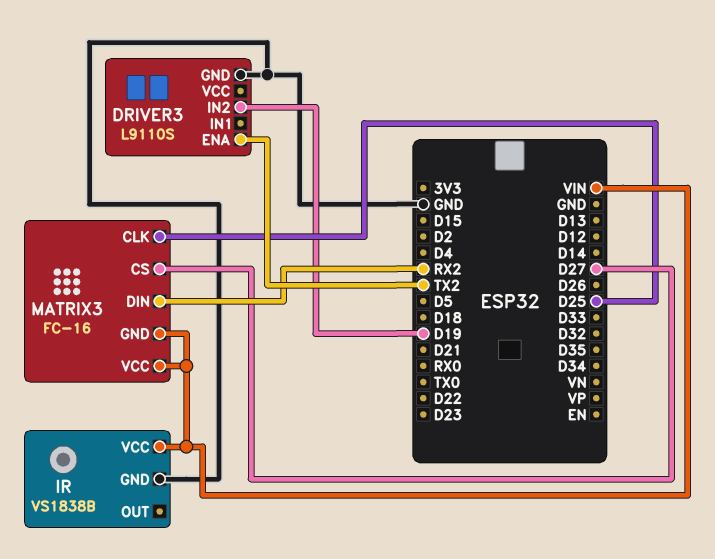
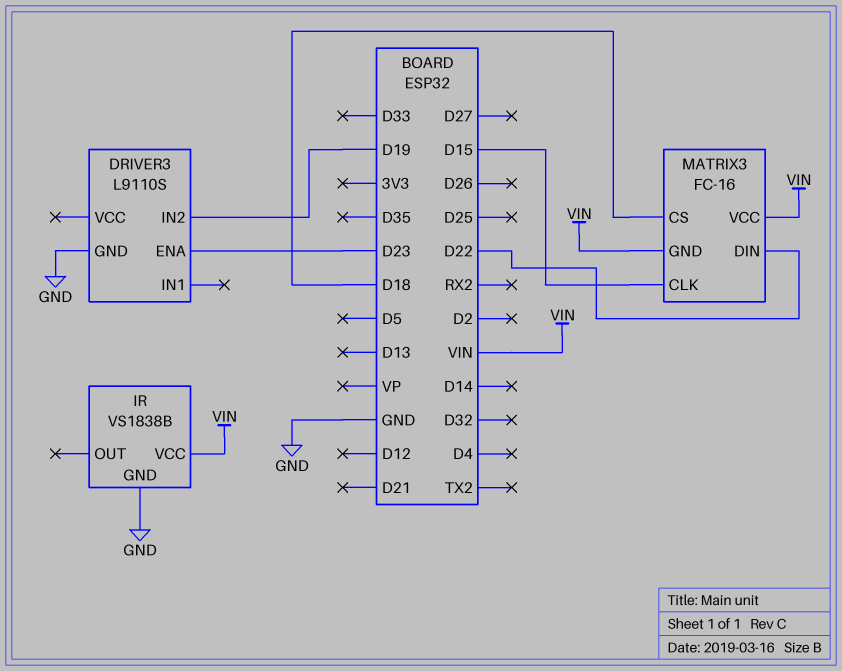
DRIVER3 pin ENA: TX2 -> D23
MATRIX3 pin CLK: D25 -> D15
MATRIX3 pin CS: D27 -> D18
MATRIX3 pin DIN: RX2 -> D22

